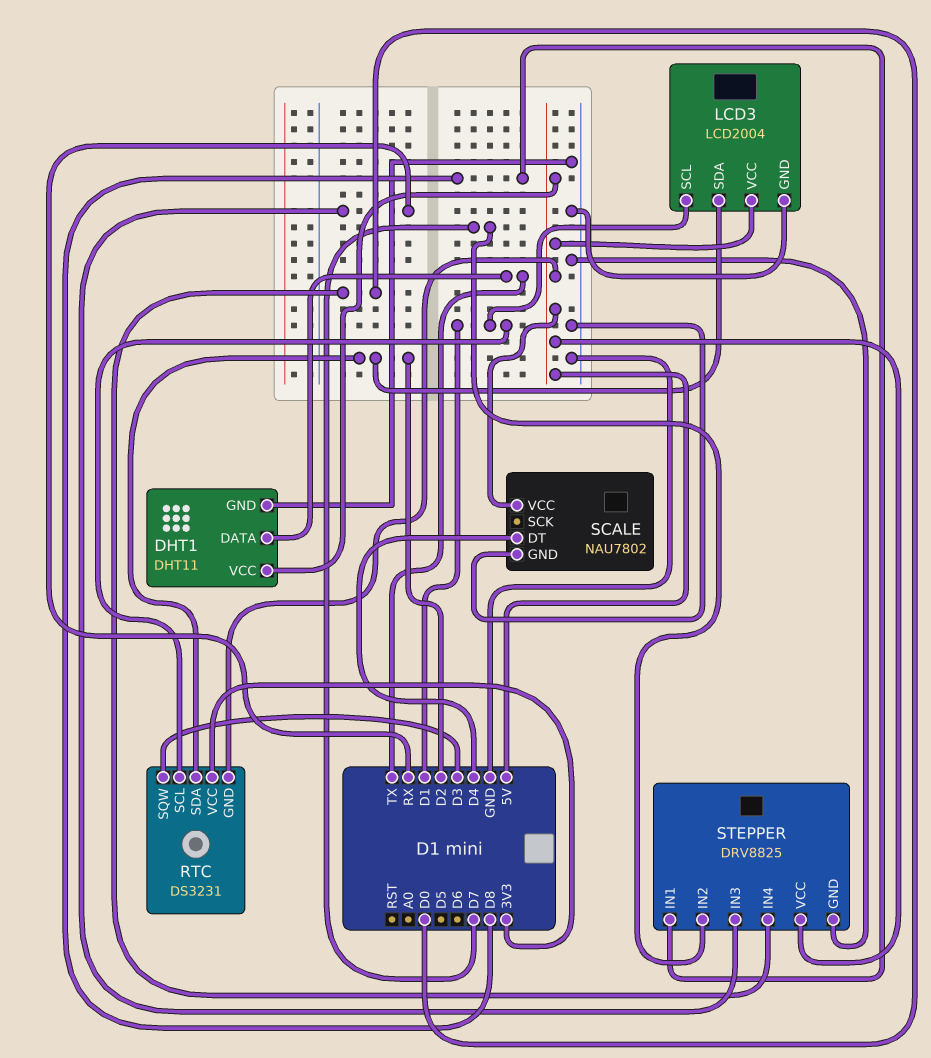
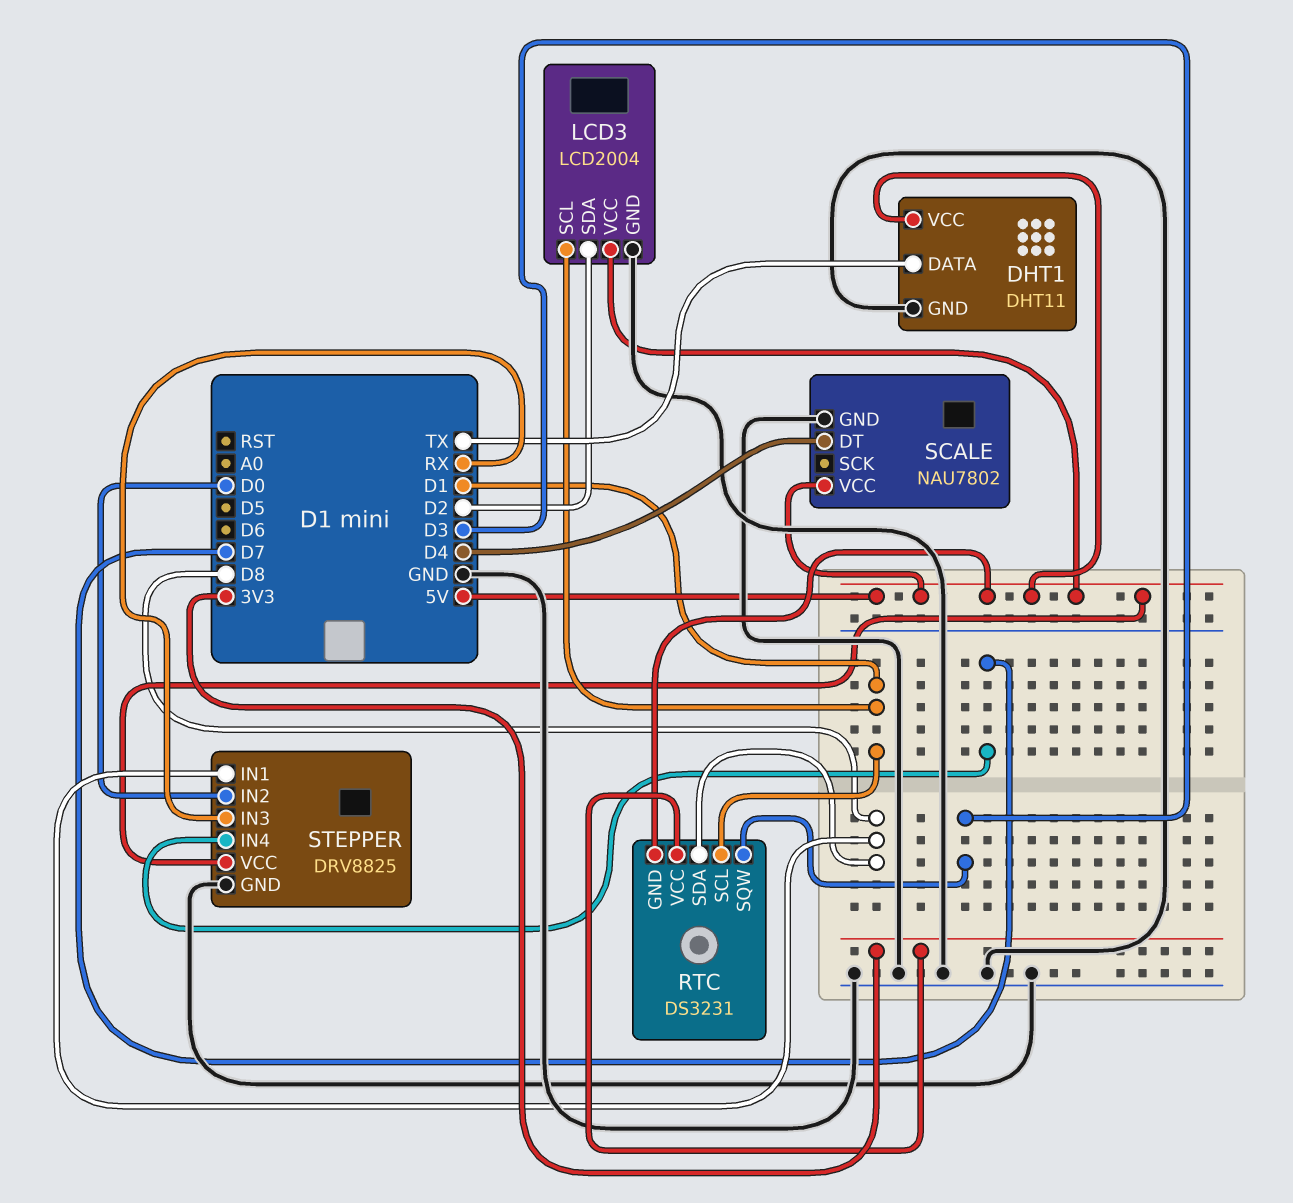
RTC pin SDA: D2 -> D8
STEPPER pin IN2: D7 -> D0
STEPPER pin IN4: D0 -> D7

